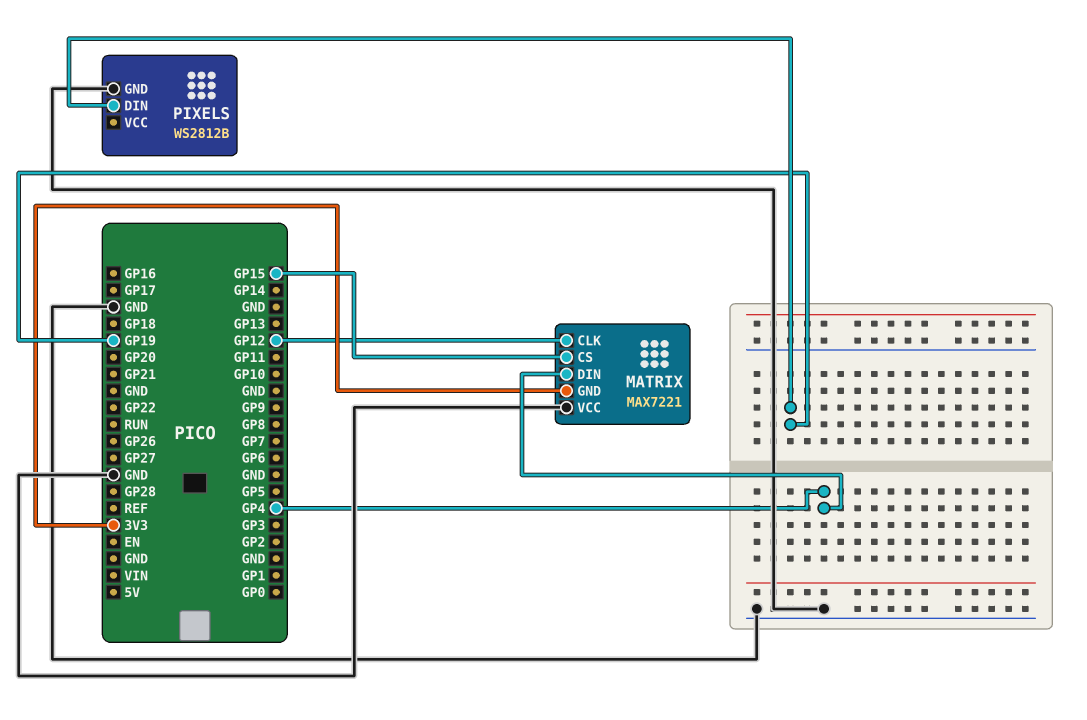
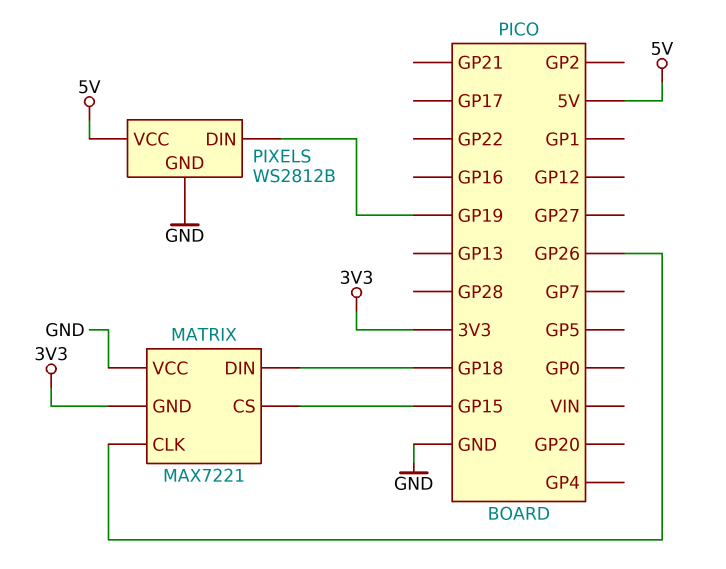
MATRIX pin CLK: GP12 -> GP26
MATRIX pin DIN: GP4 -> GP18
PIXELS pin VCC: none -> 5V

